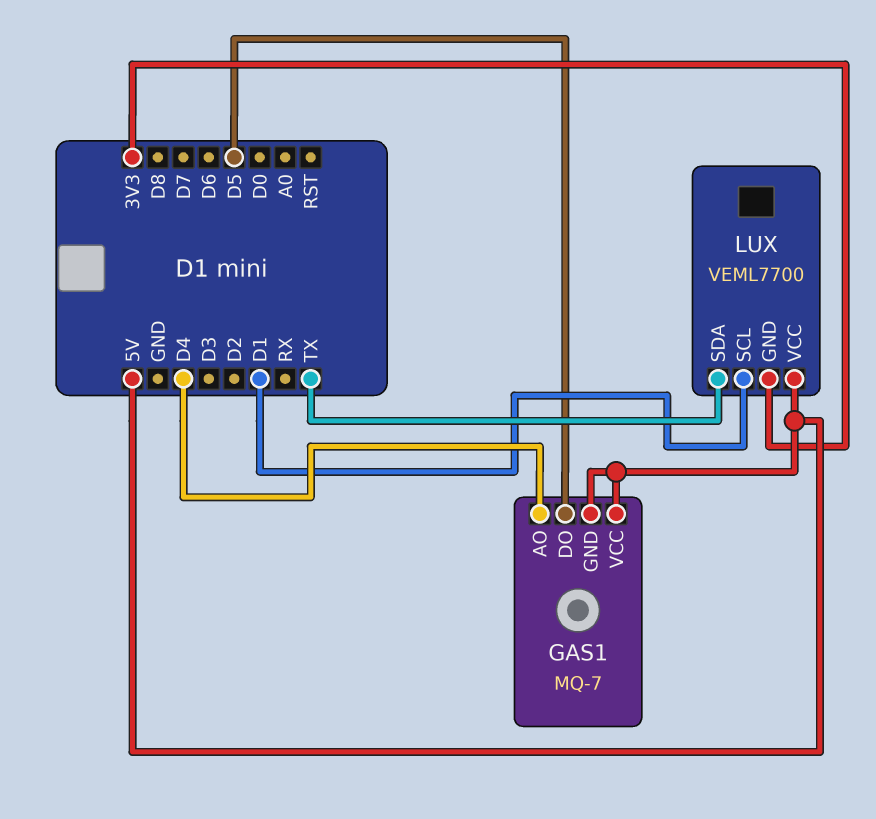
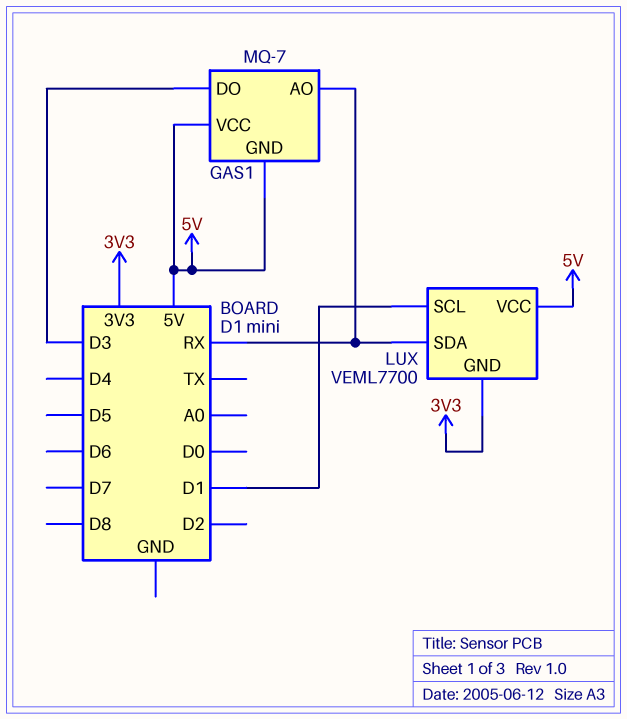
GAS1 pin AO: D4 -> RX
GAS1 pin DO: D5 -> D3
LUX pin SDA: TX -> RX

